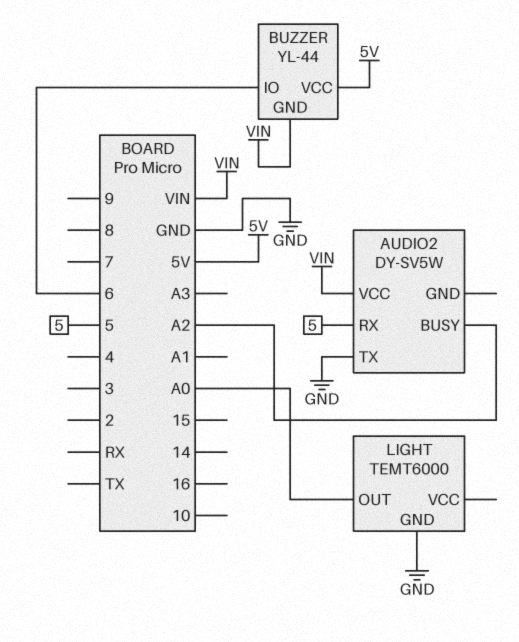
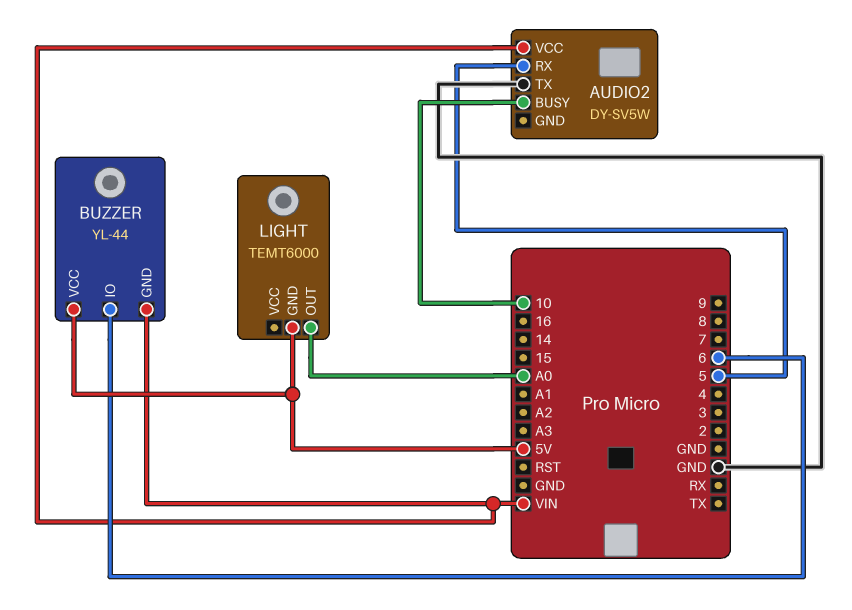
AUDIO2 pin BUSY: A2 -> 10
LIGHT pin GND: GND -> 5V

